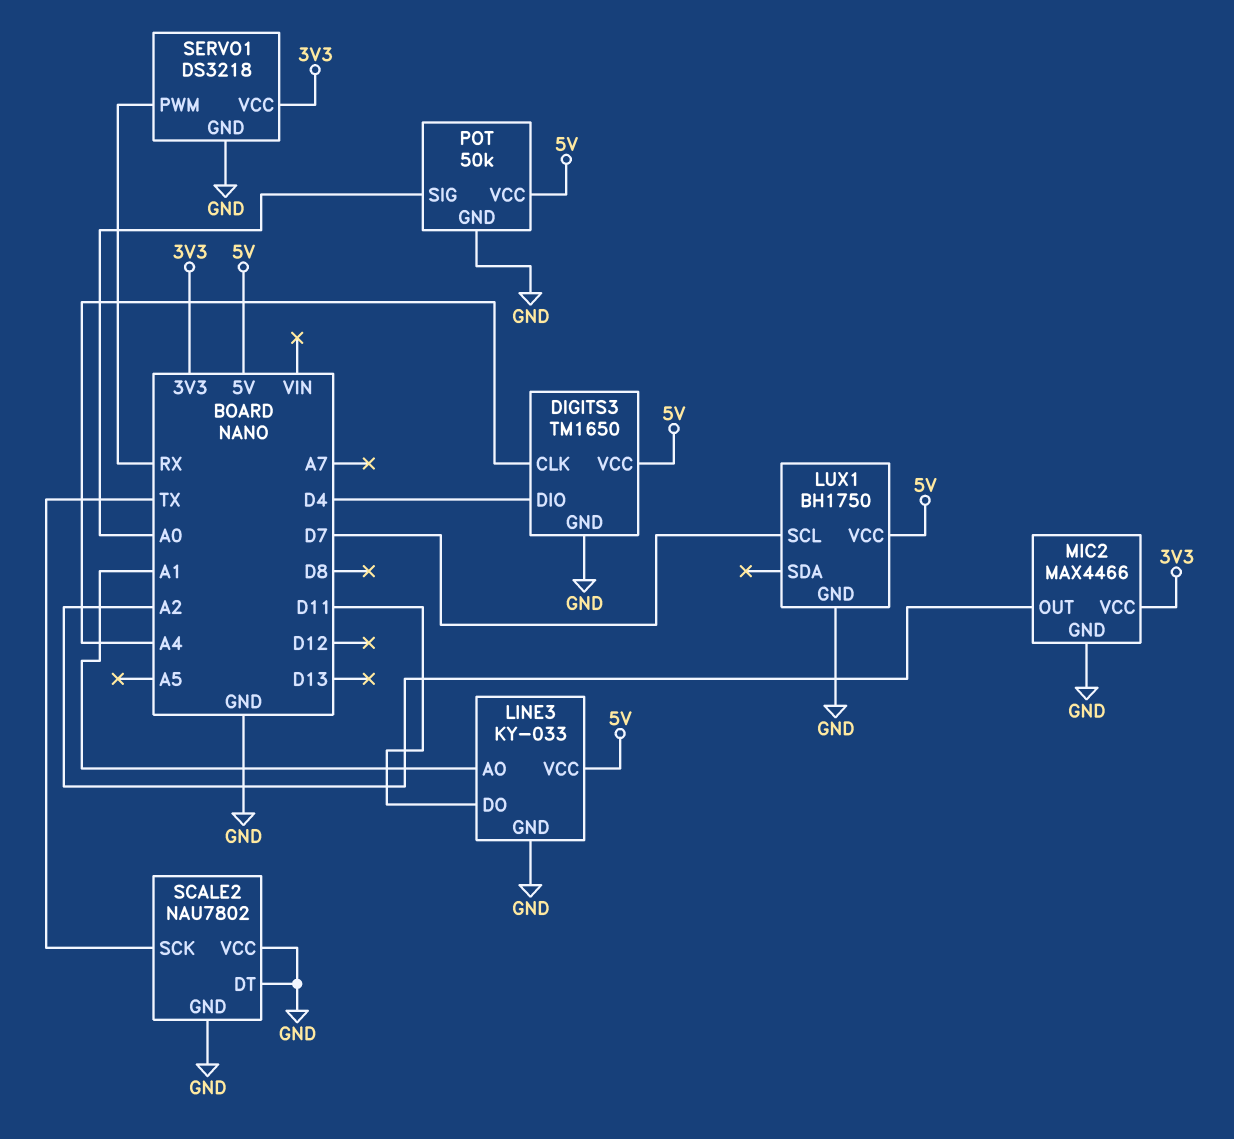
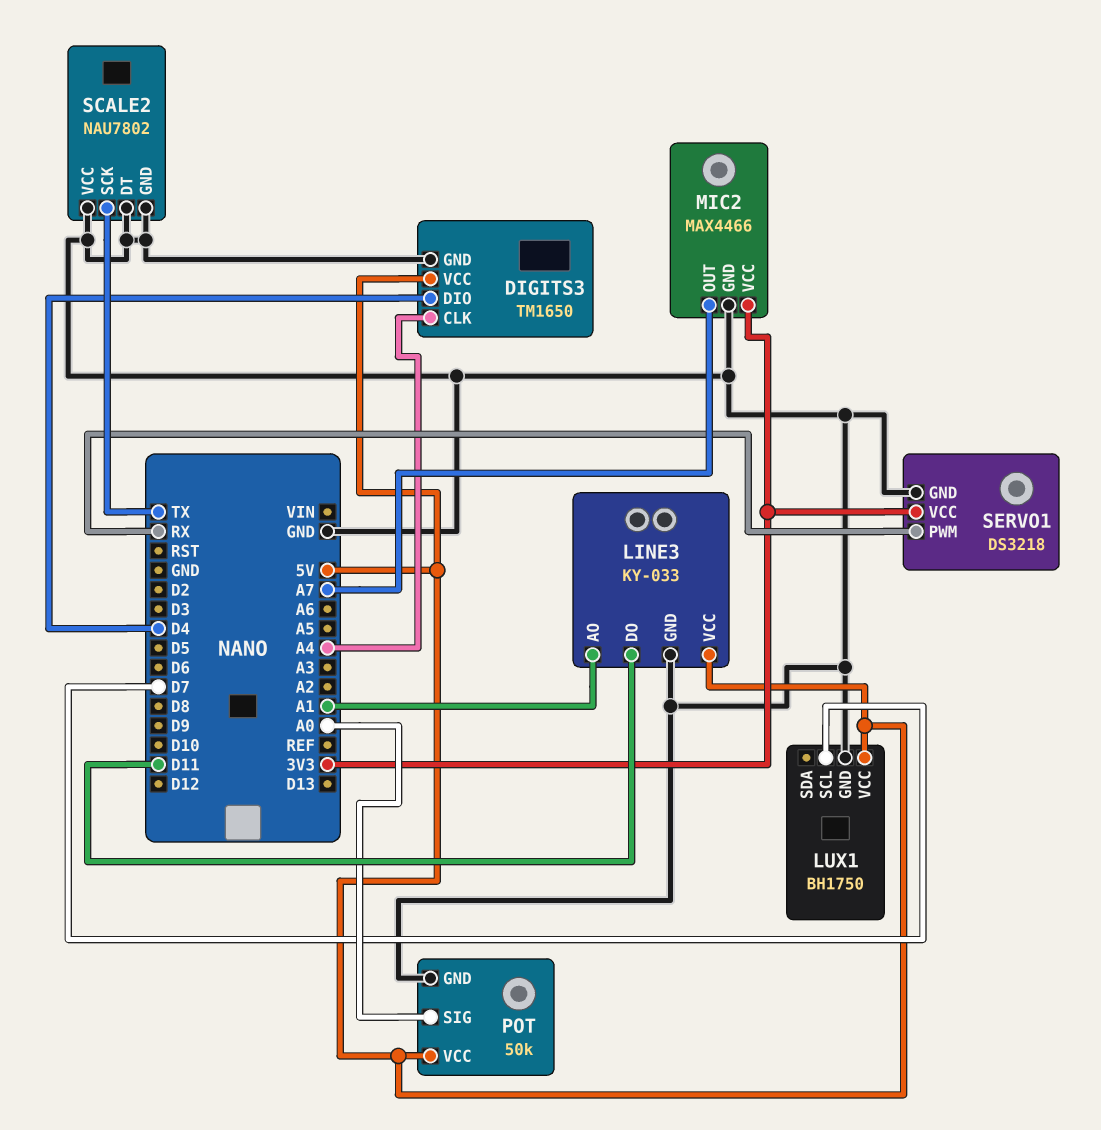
MIC2 pin OUT: A2 -> A7

